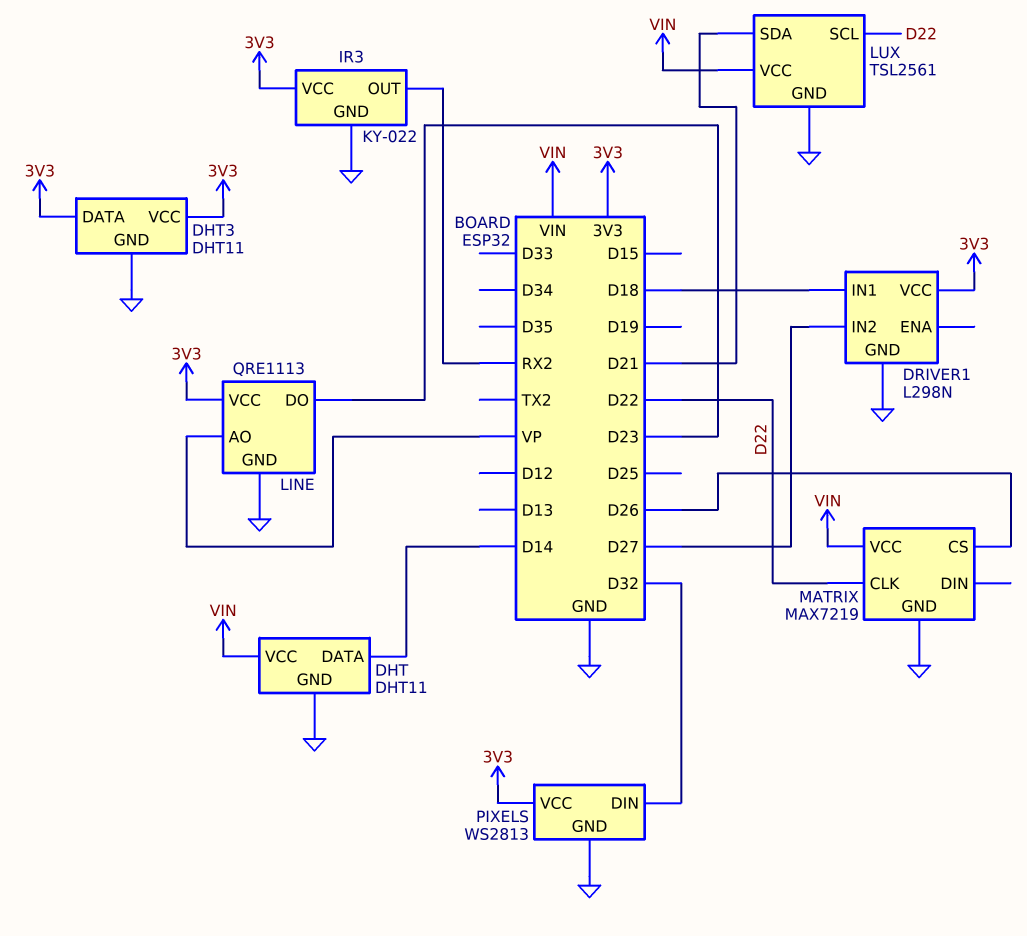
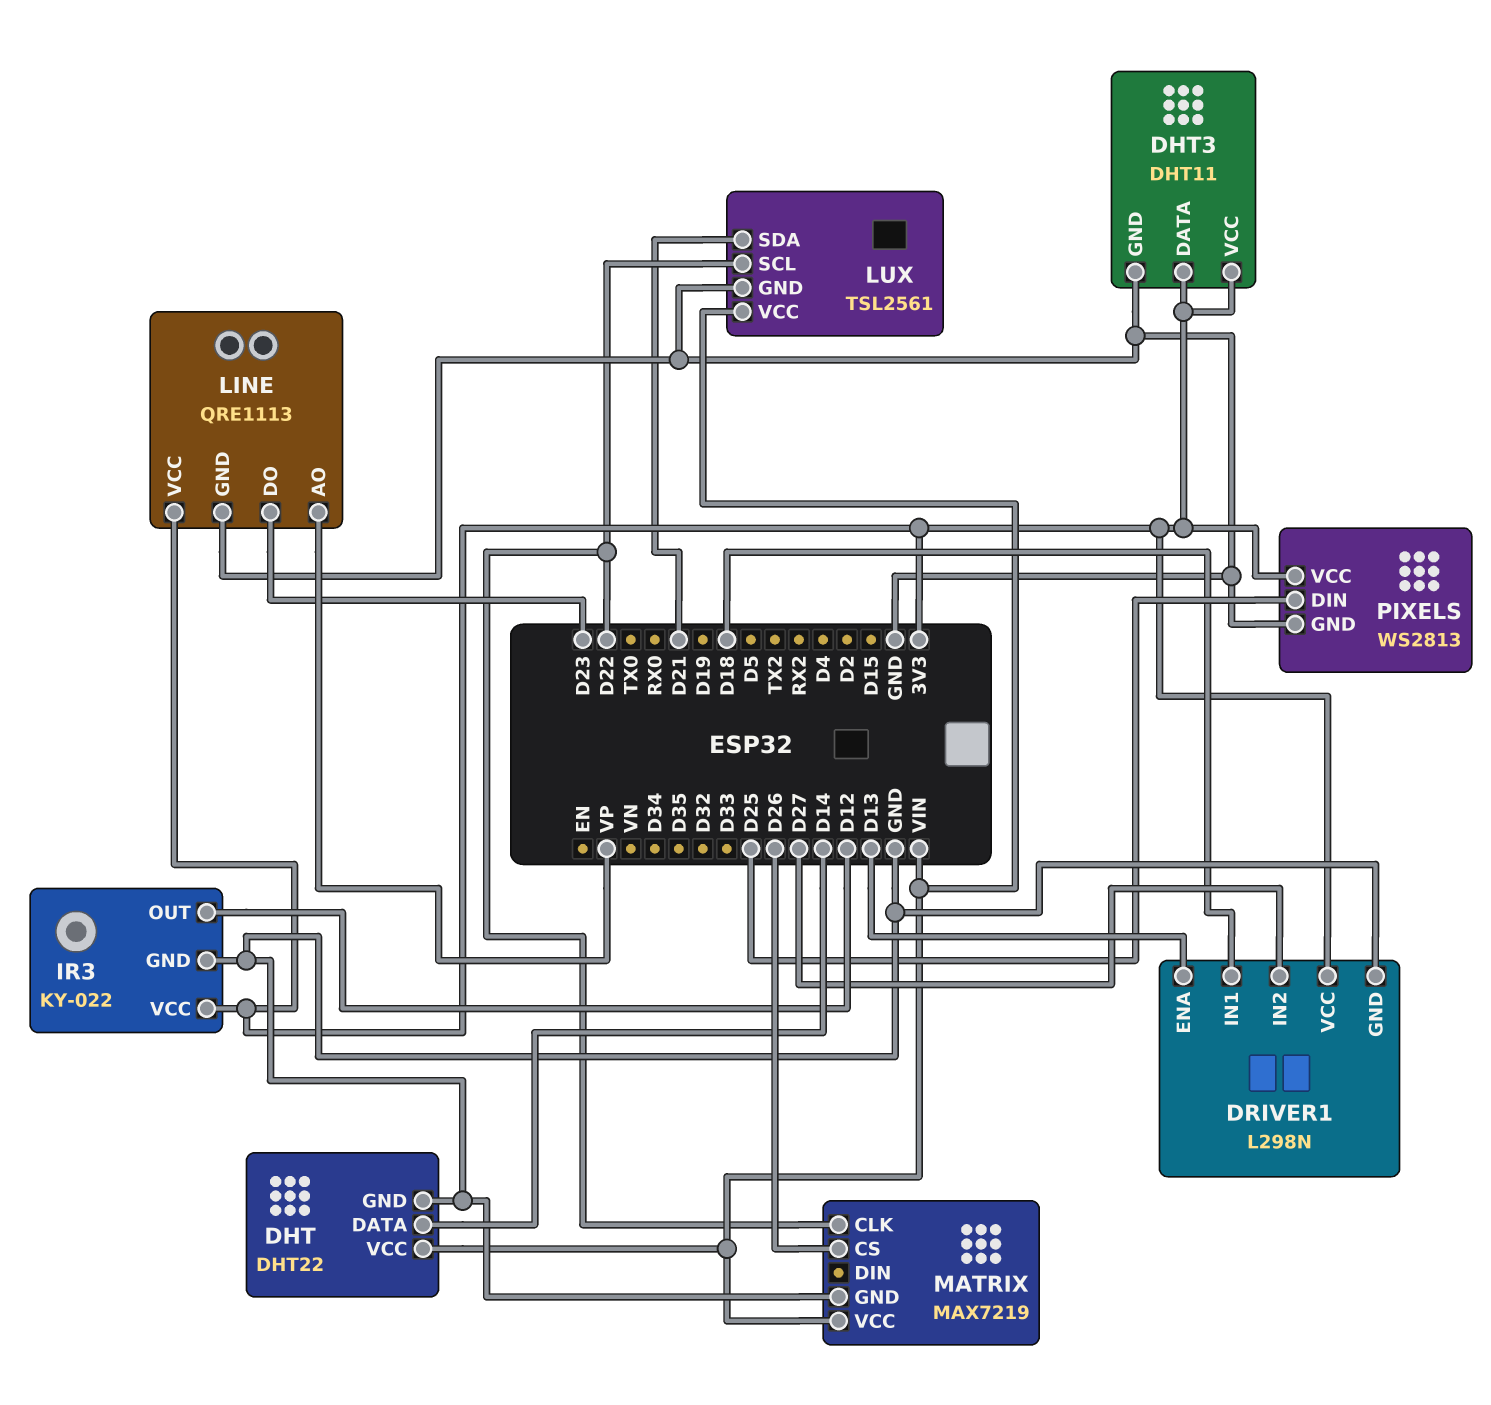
DHT: DHT11 -> DHT22
DRIVER1 pin ENA: none -> D13
IR3 pin OUT: RX2 -> D12
PIXELS pin DIN: D32 -> D25

